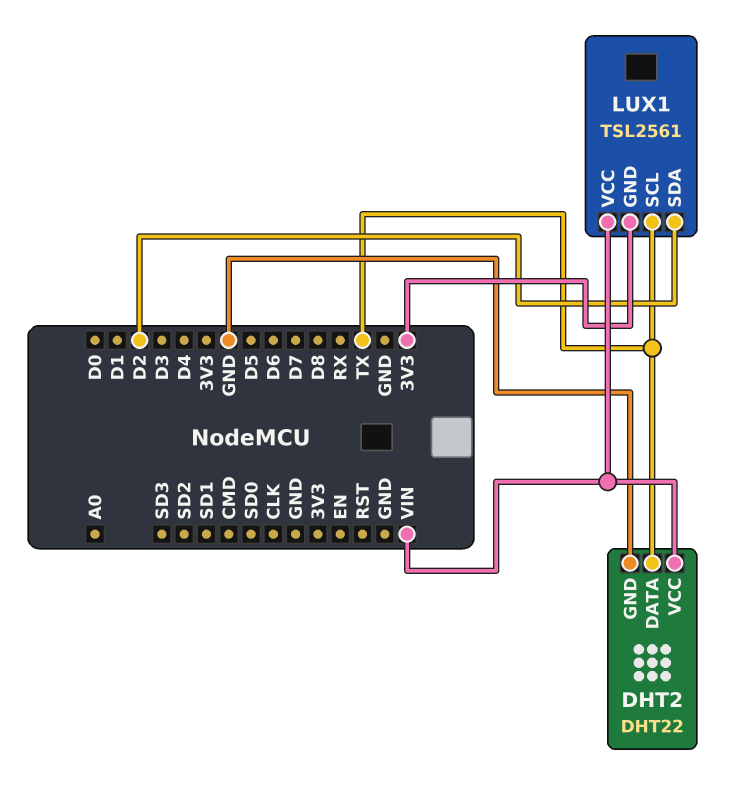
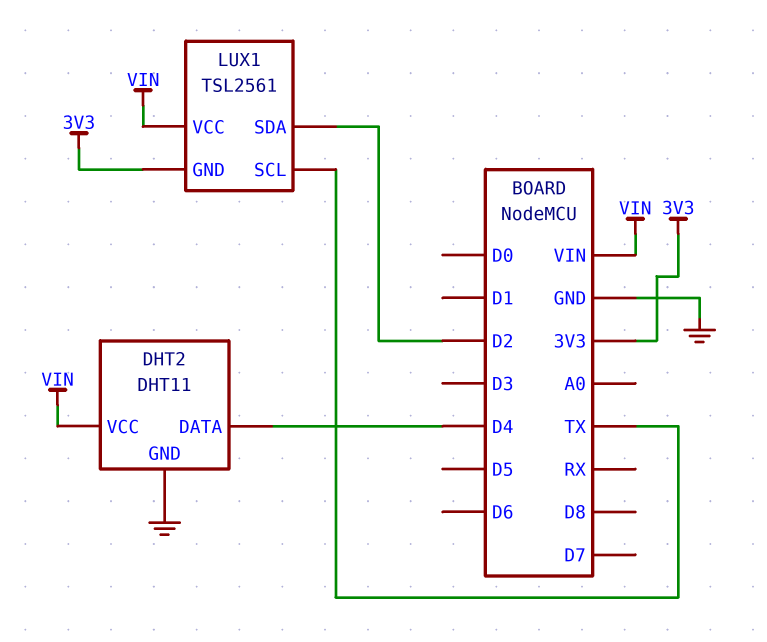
DHT2: DHT22 -> DHT11
DHT2 pin DATA: TX -> D4

